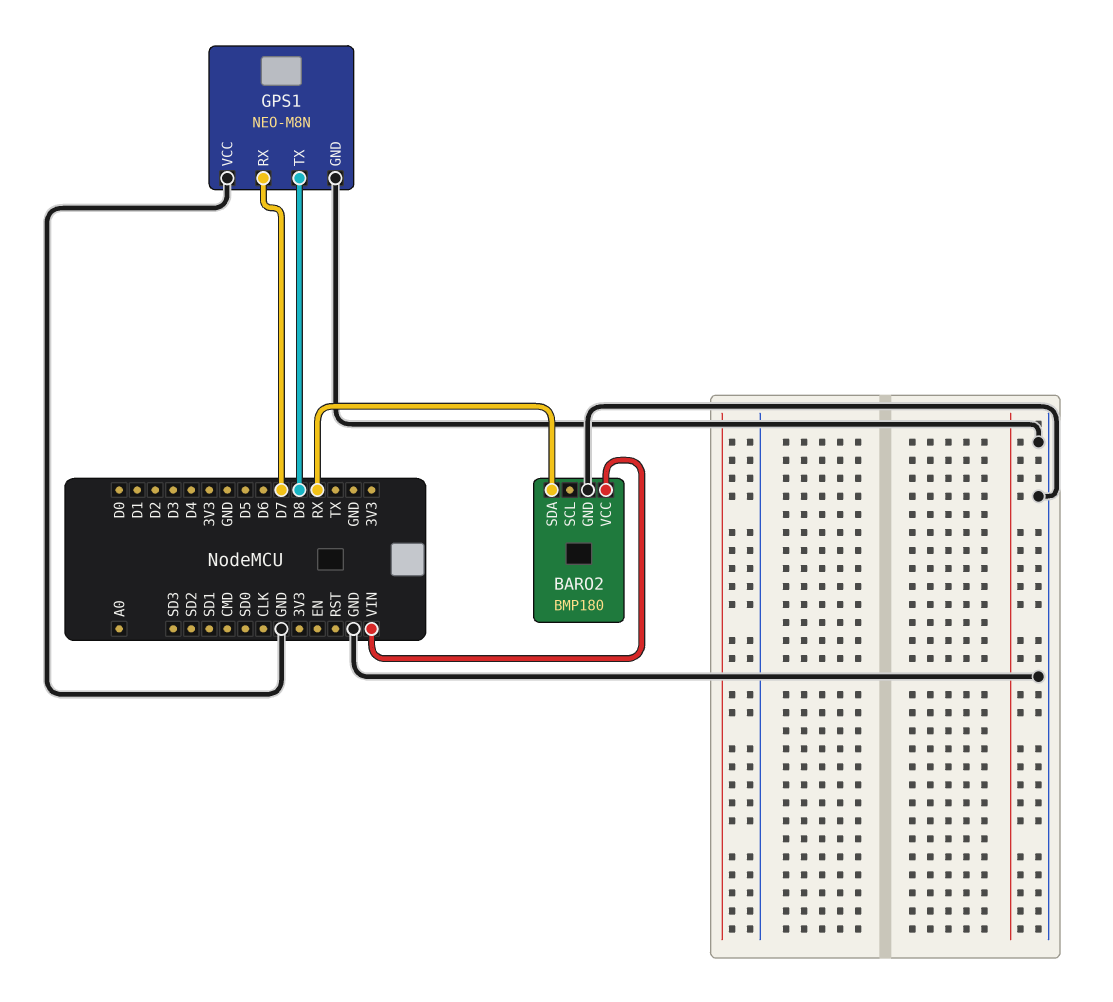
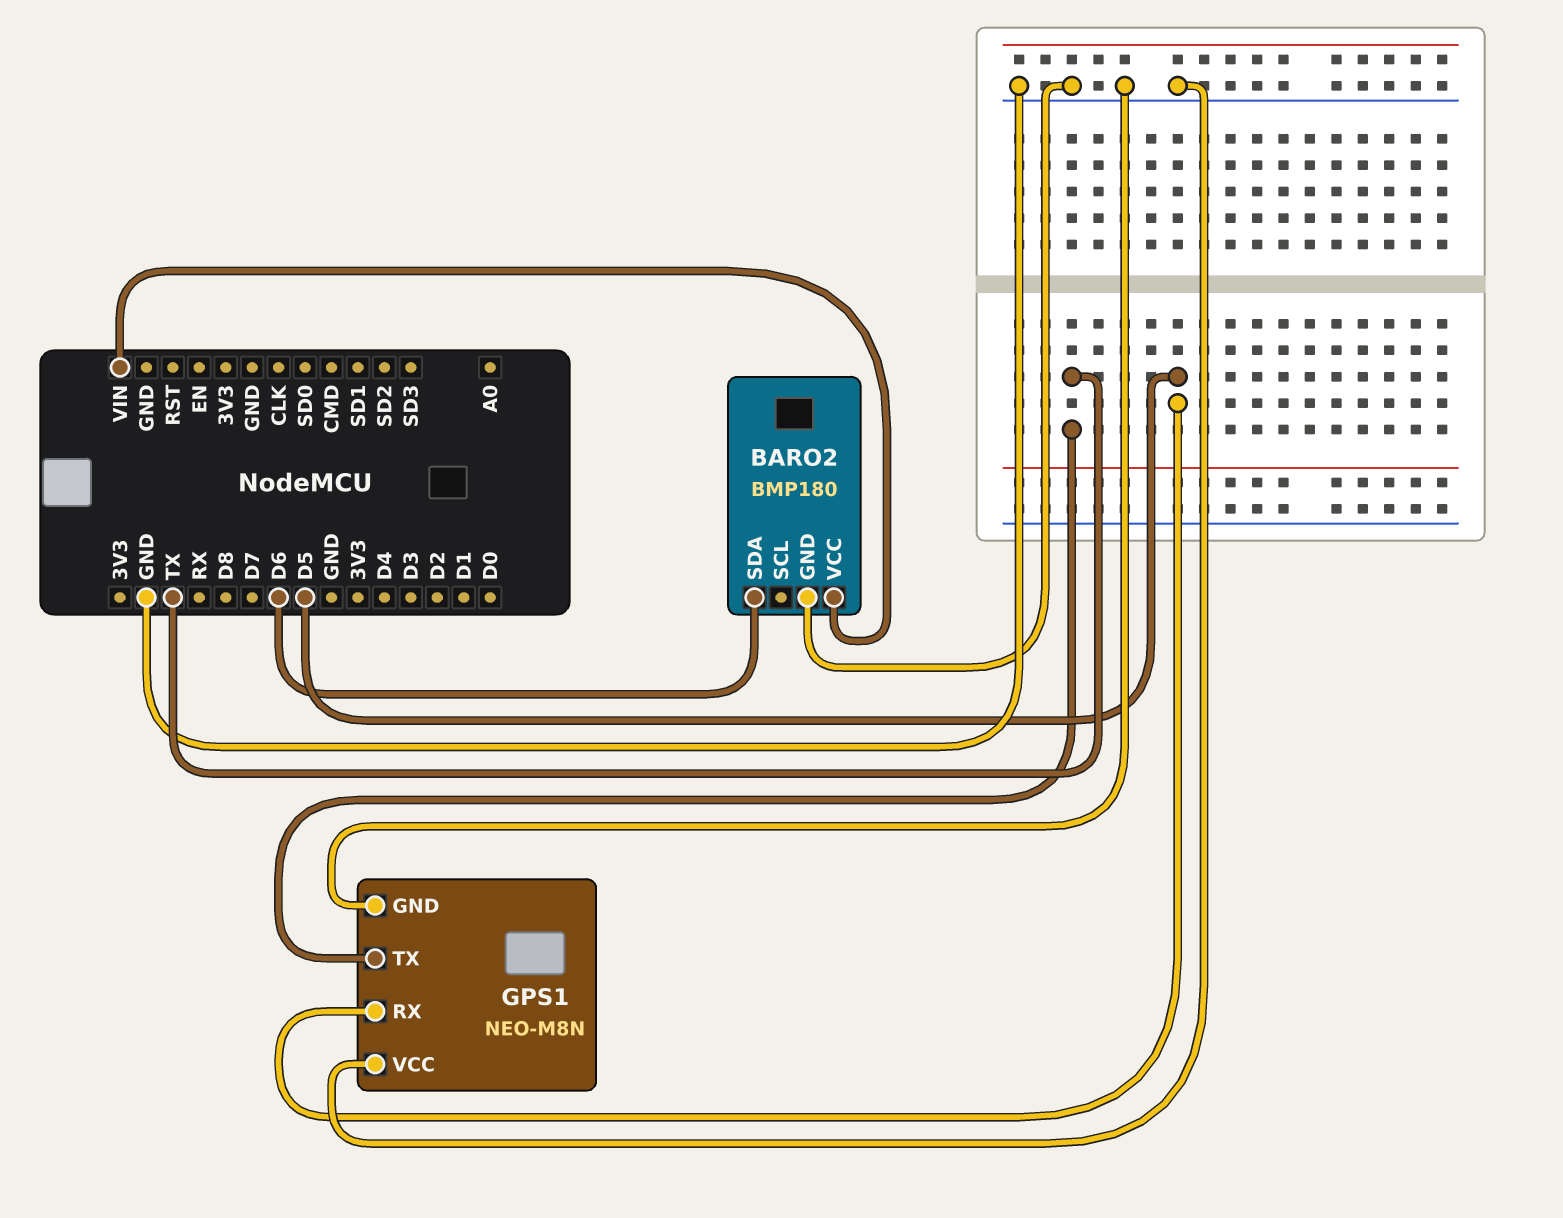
BARO2 pin SDA: RX -> D6
GPS1 pin RX: D7 -> D5
GPS1 pin TX: D8 -> TX

